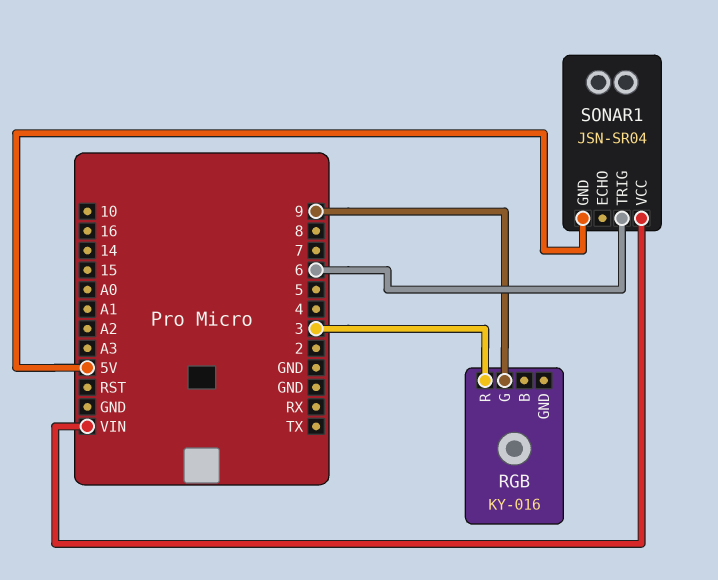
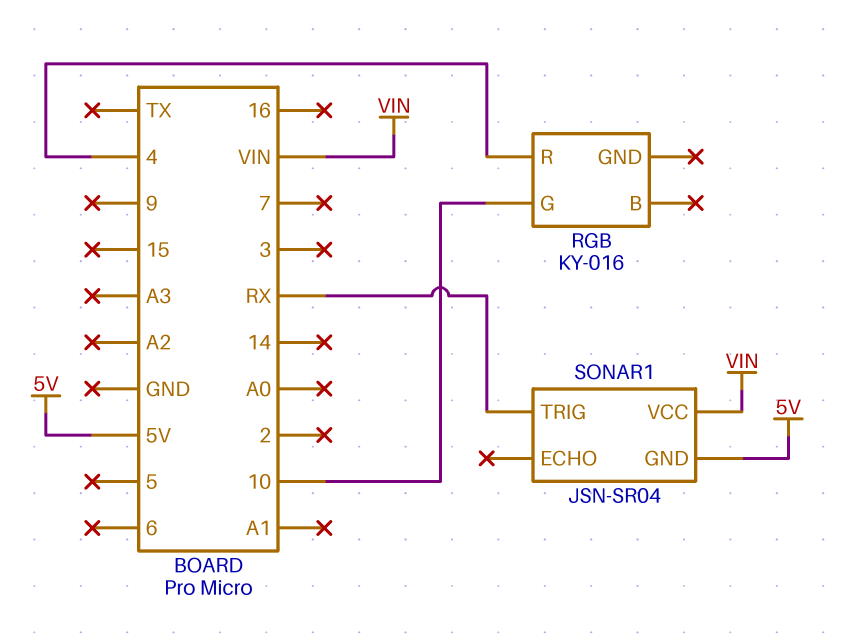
RGB pin G: 9 -> 10
RGB pin R: 3 -> 4
SONAR1 pin TRIG: 6 -> RX

